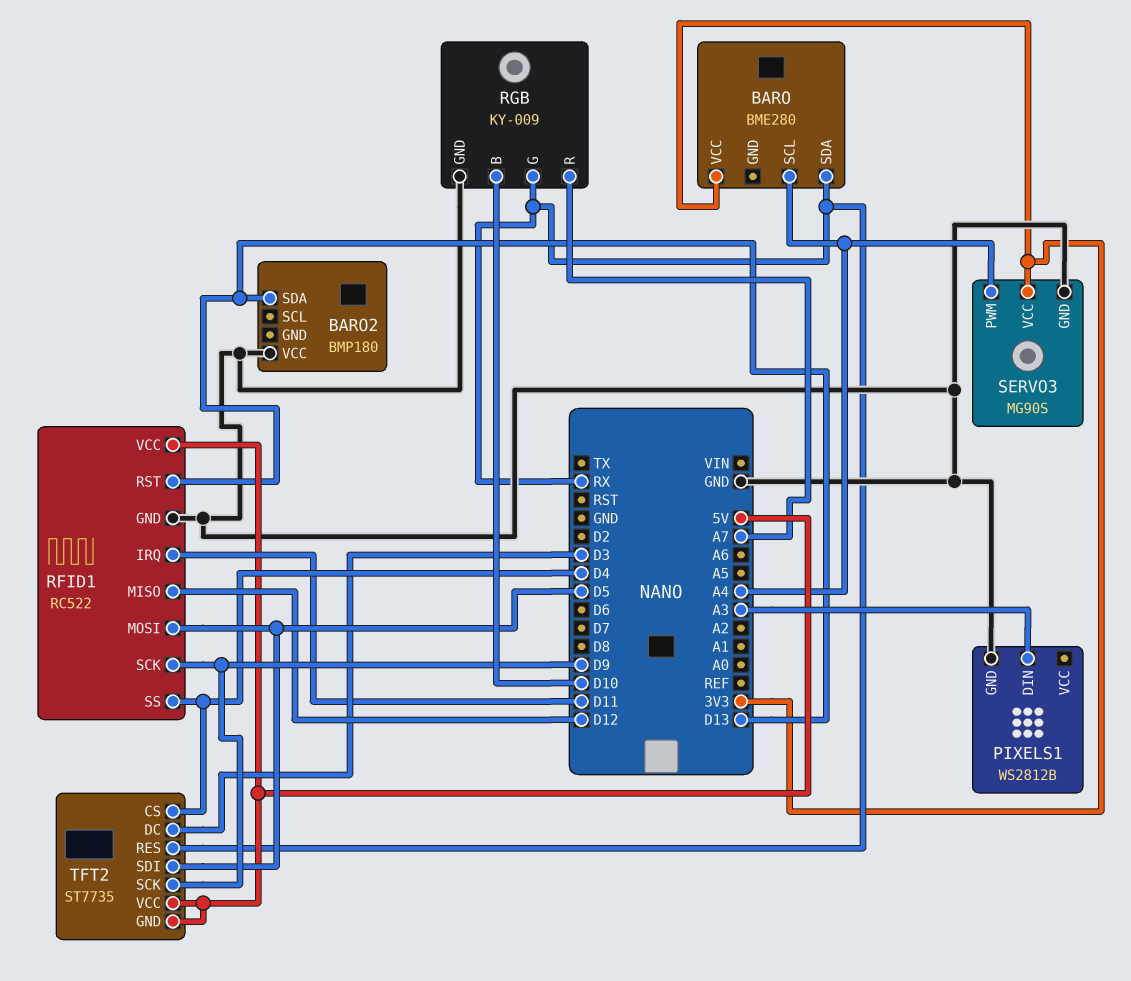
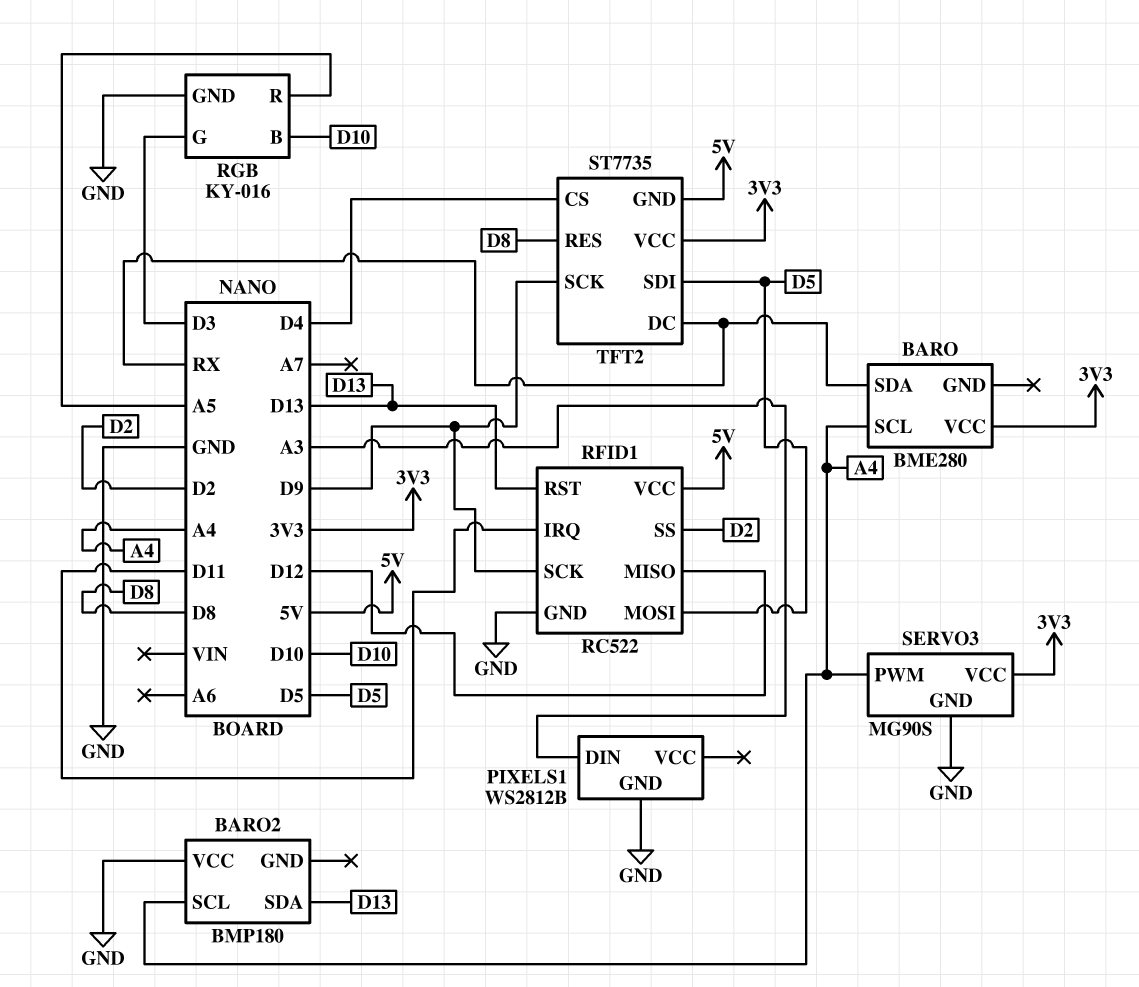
BARO2 pin SCL: none -> A4
RFID1 pin SS: D4 -> D2
RGB: KY-009 -> KY-016
RGB pin G: RX -> D3
RGB pin R: A7 -> A5
TFT2 pin DC: D3 -> RX
TFT2 pin RES: RX -> D8
TFT2 pin VCC: 5V -> 3V3

